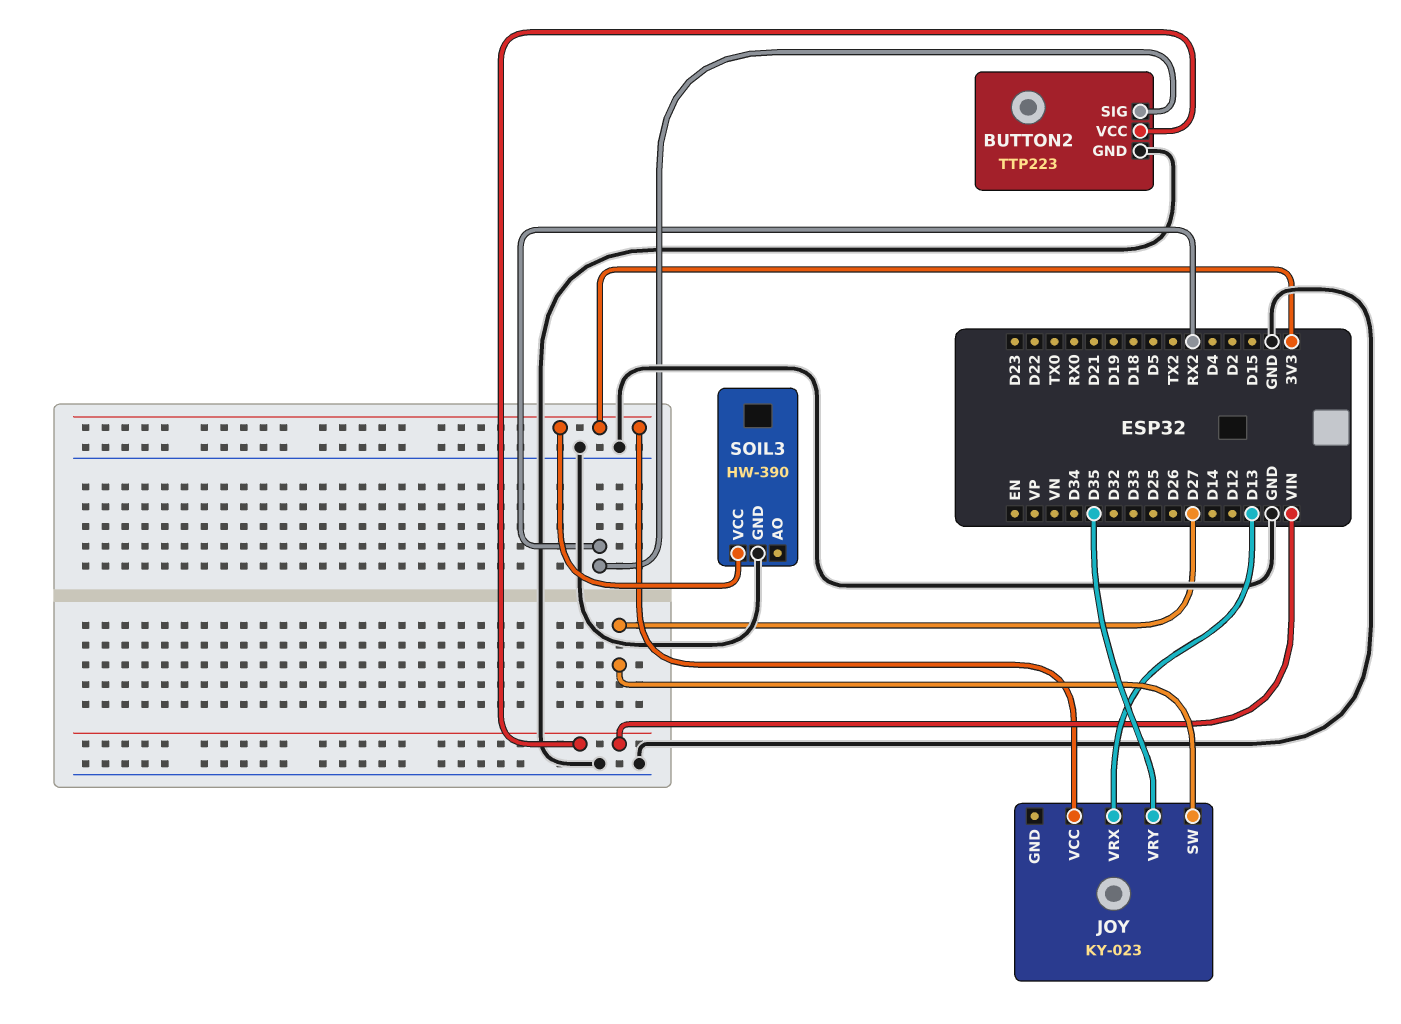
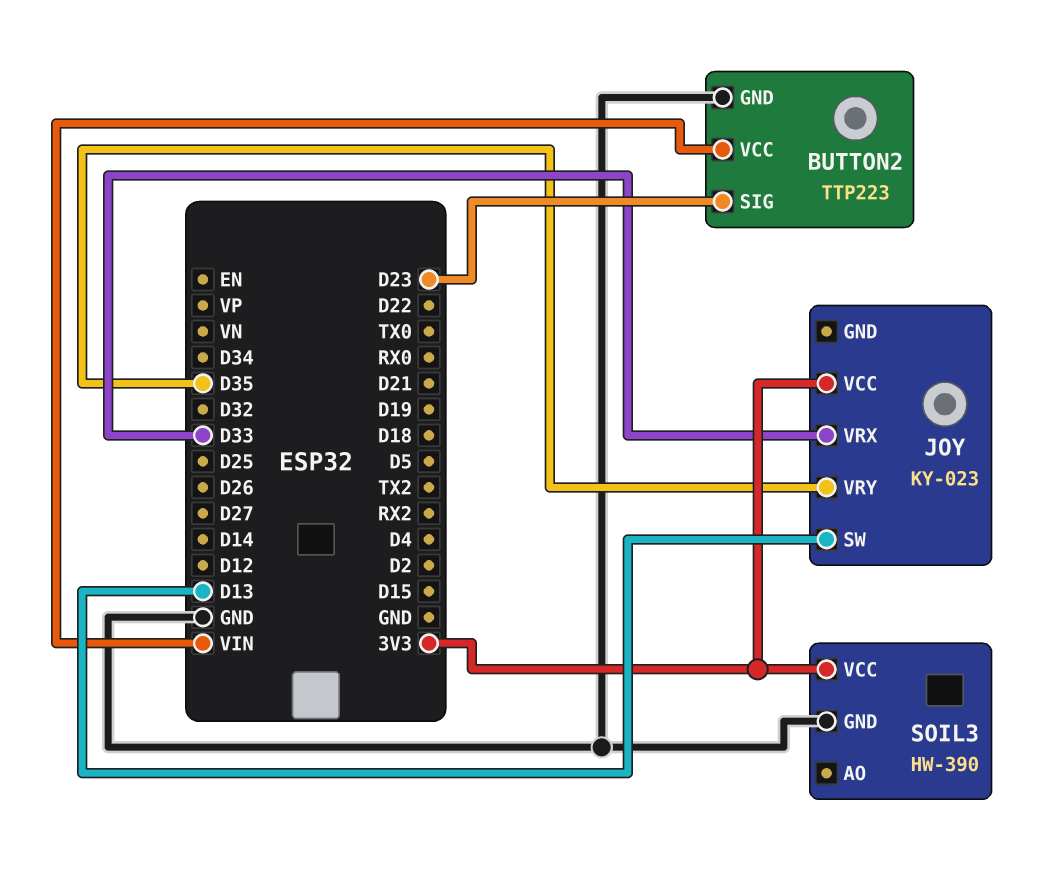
BUTTON2 pin SIG: RX2 -> D23
JOY pin SW: D27 -> D13
JOY pin VRX: D13 -> D33

